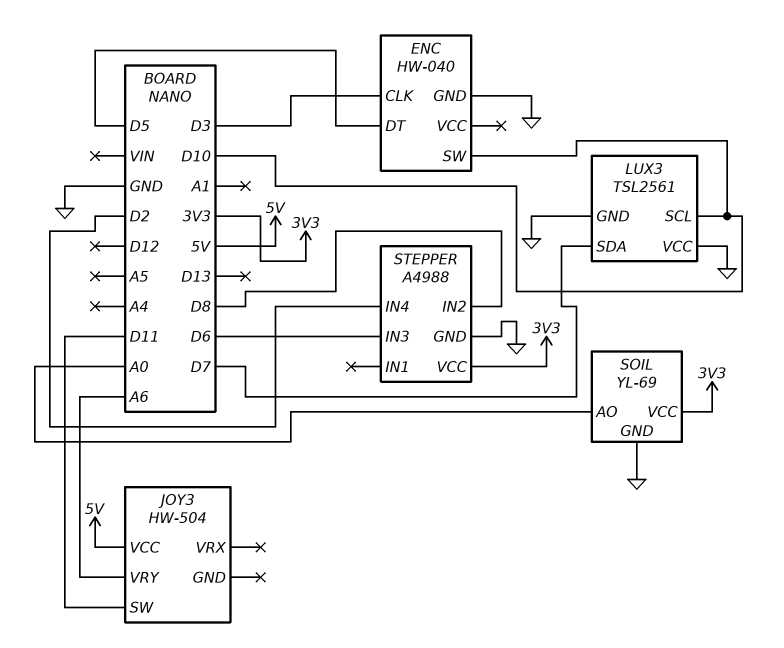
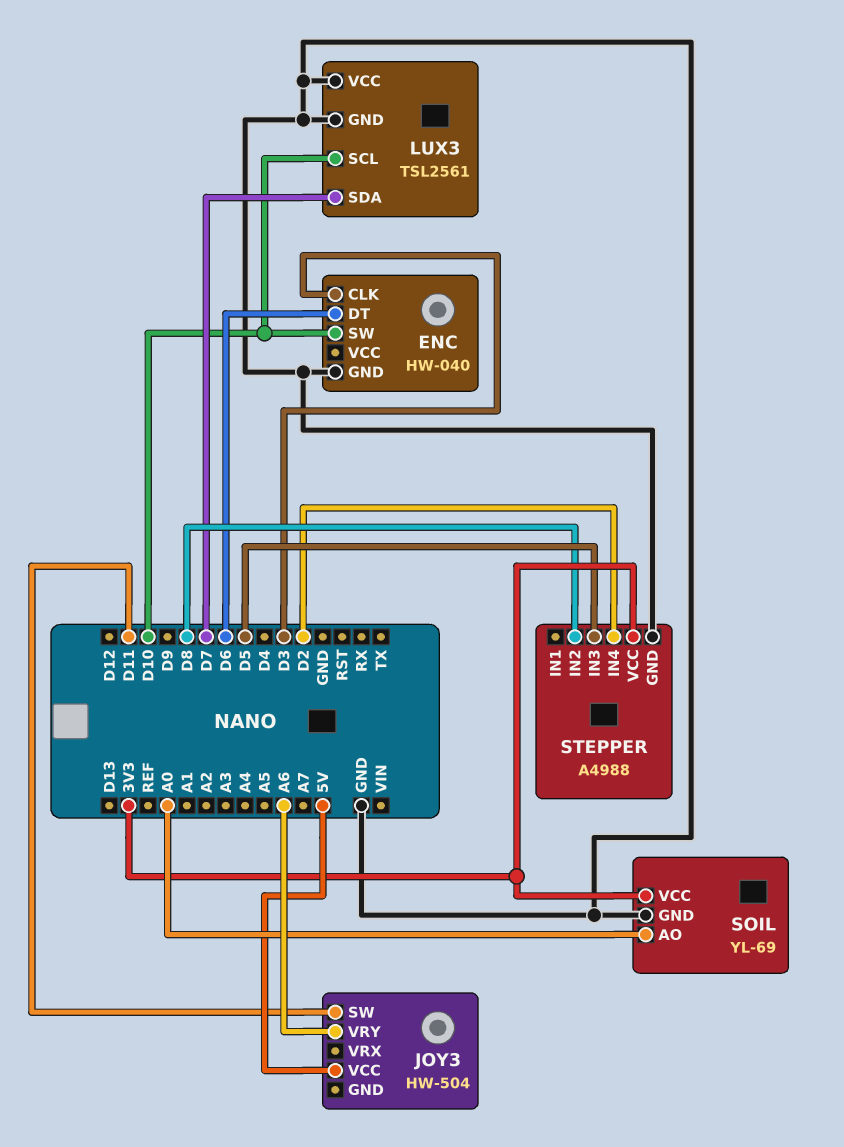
ENC pin DT: D5 -> D6
STEPPER pin IN3: D6 -> D5

